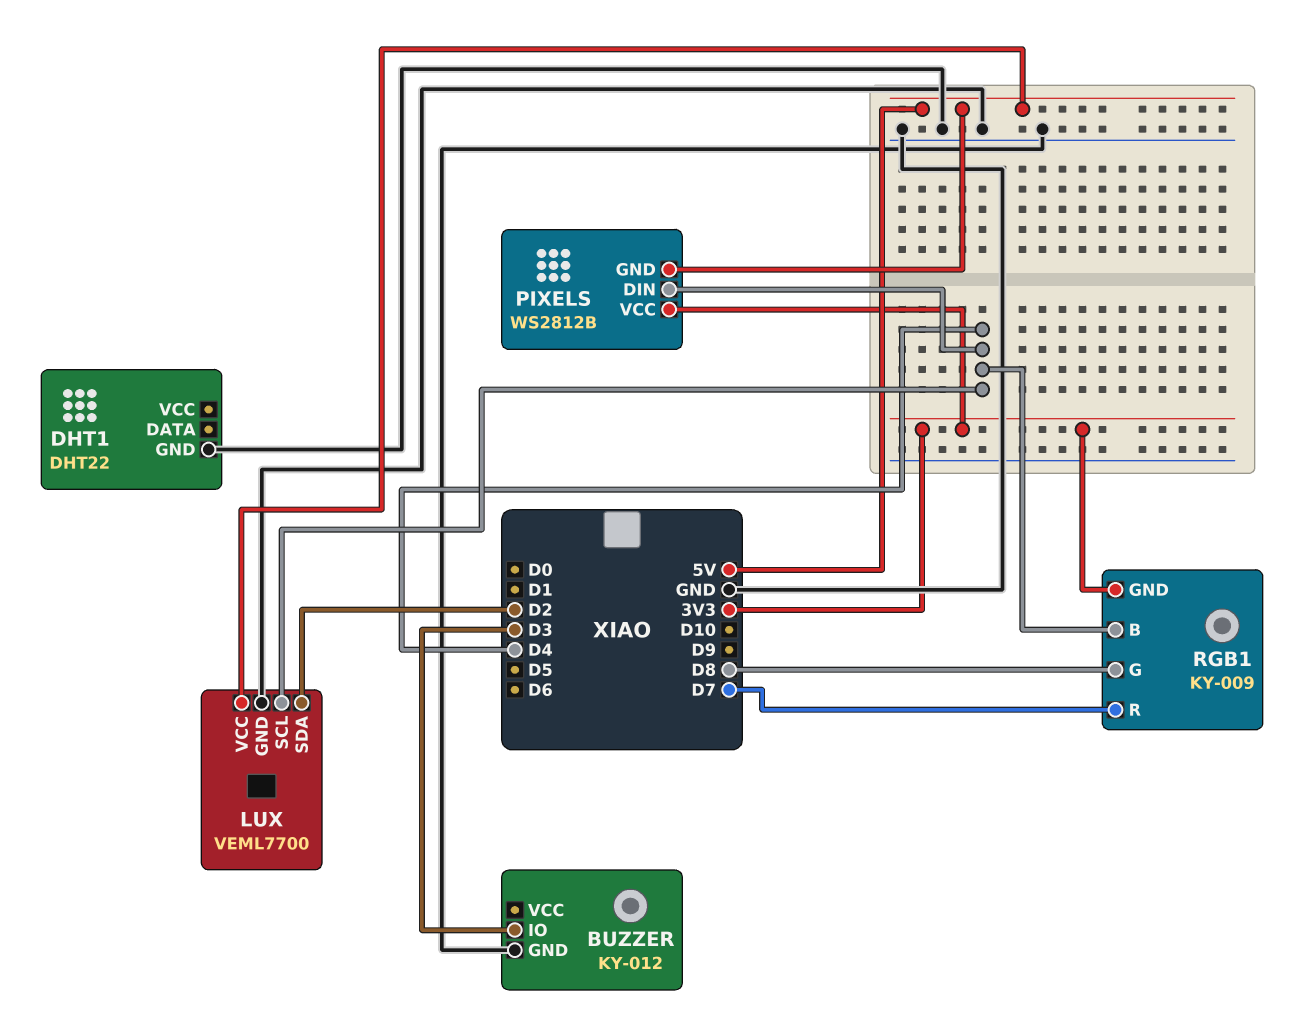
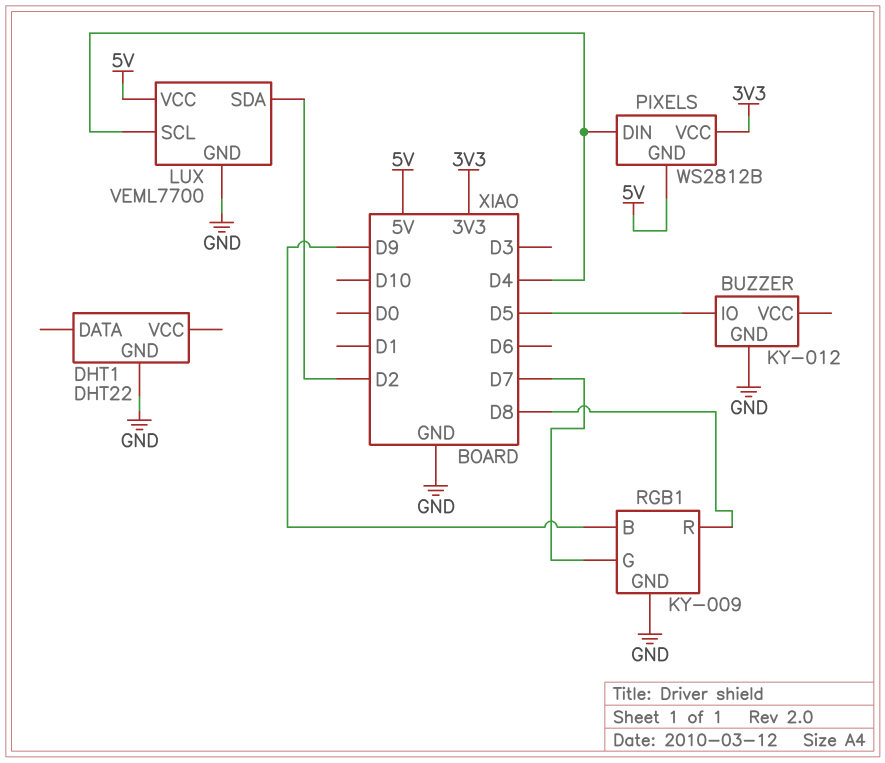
BUZZER pin IO: D3 -> D5
RGB1 pin B: D4 -> D9
RGB1 pin G: D8 -> D7
RGB1 pin GND: 3V3 -> GND
RGB1 pin R: D7 -> D8

